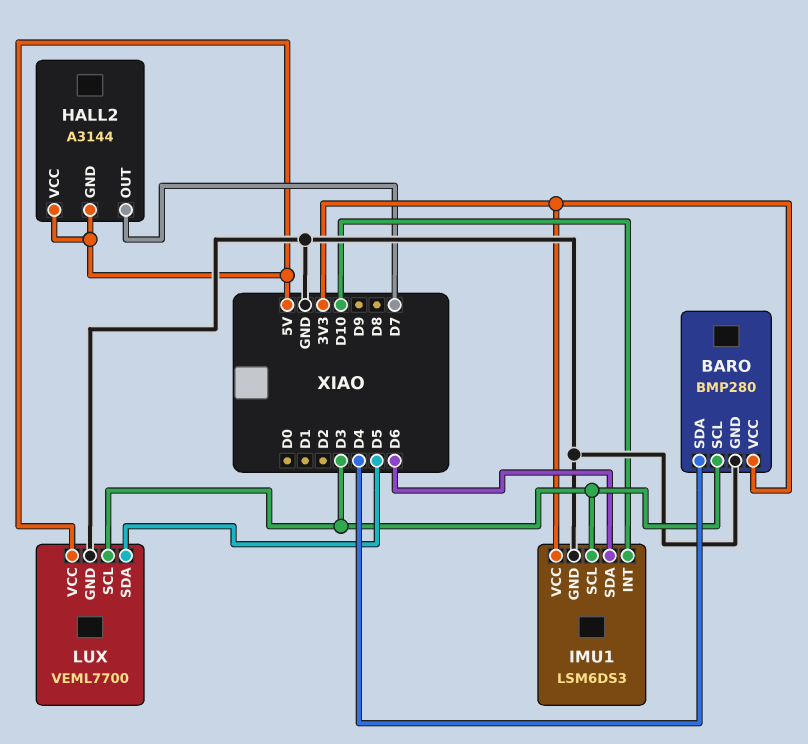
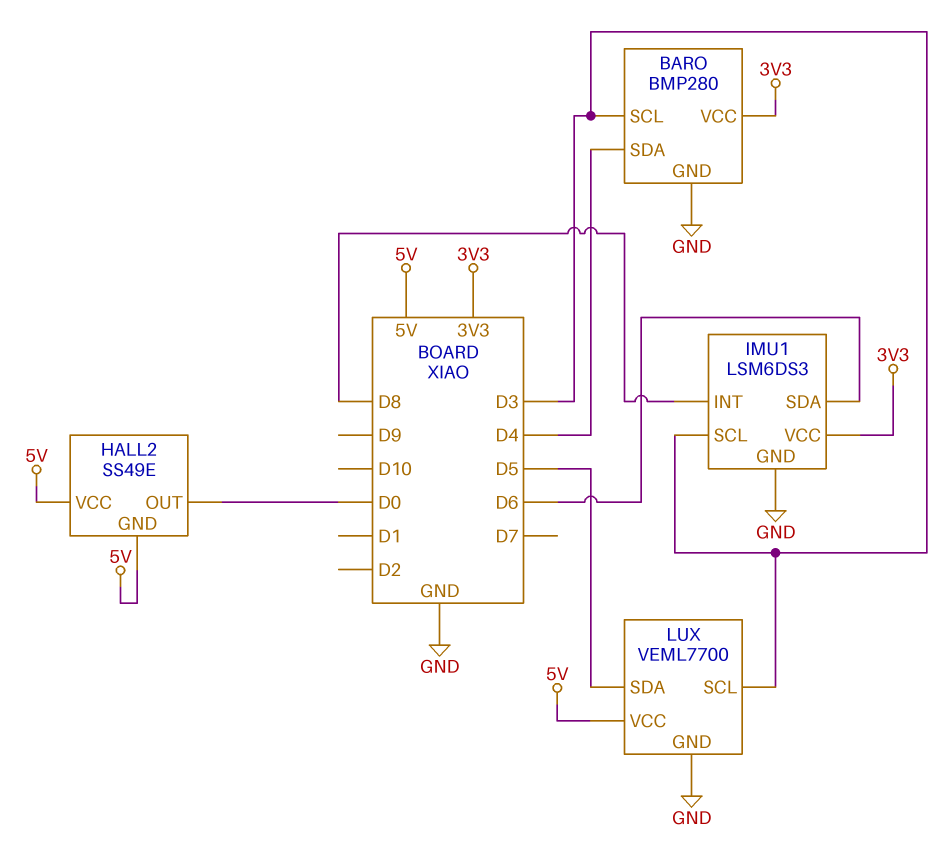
HALL2: A3144 -> SS49E
HALL2 pin OUT: D7 -> D0
IMU1 pin INT: D10 -> D8

